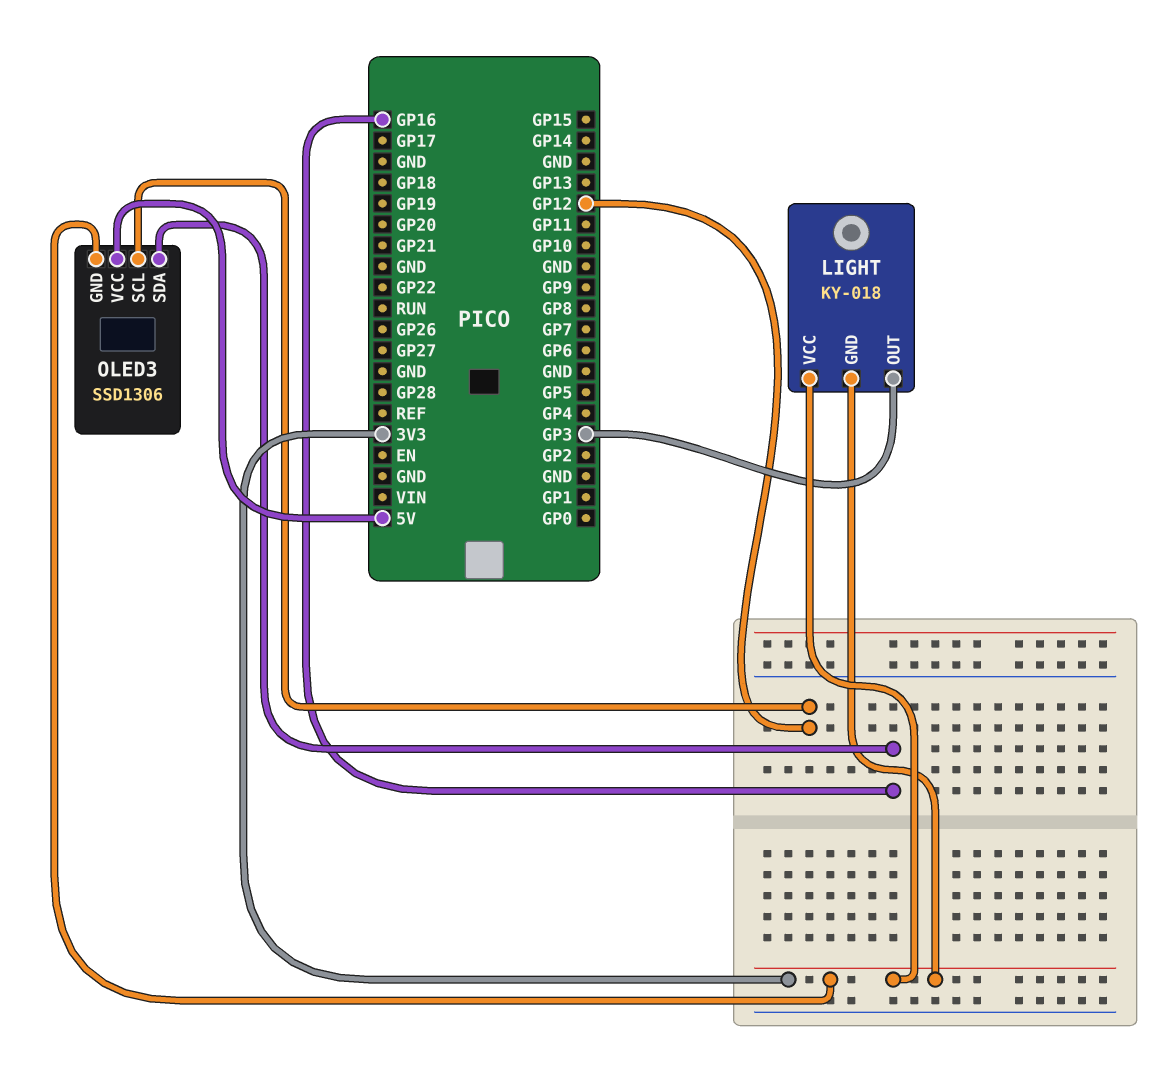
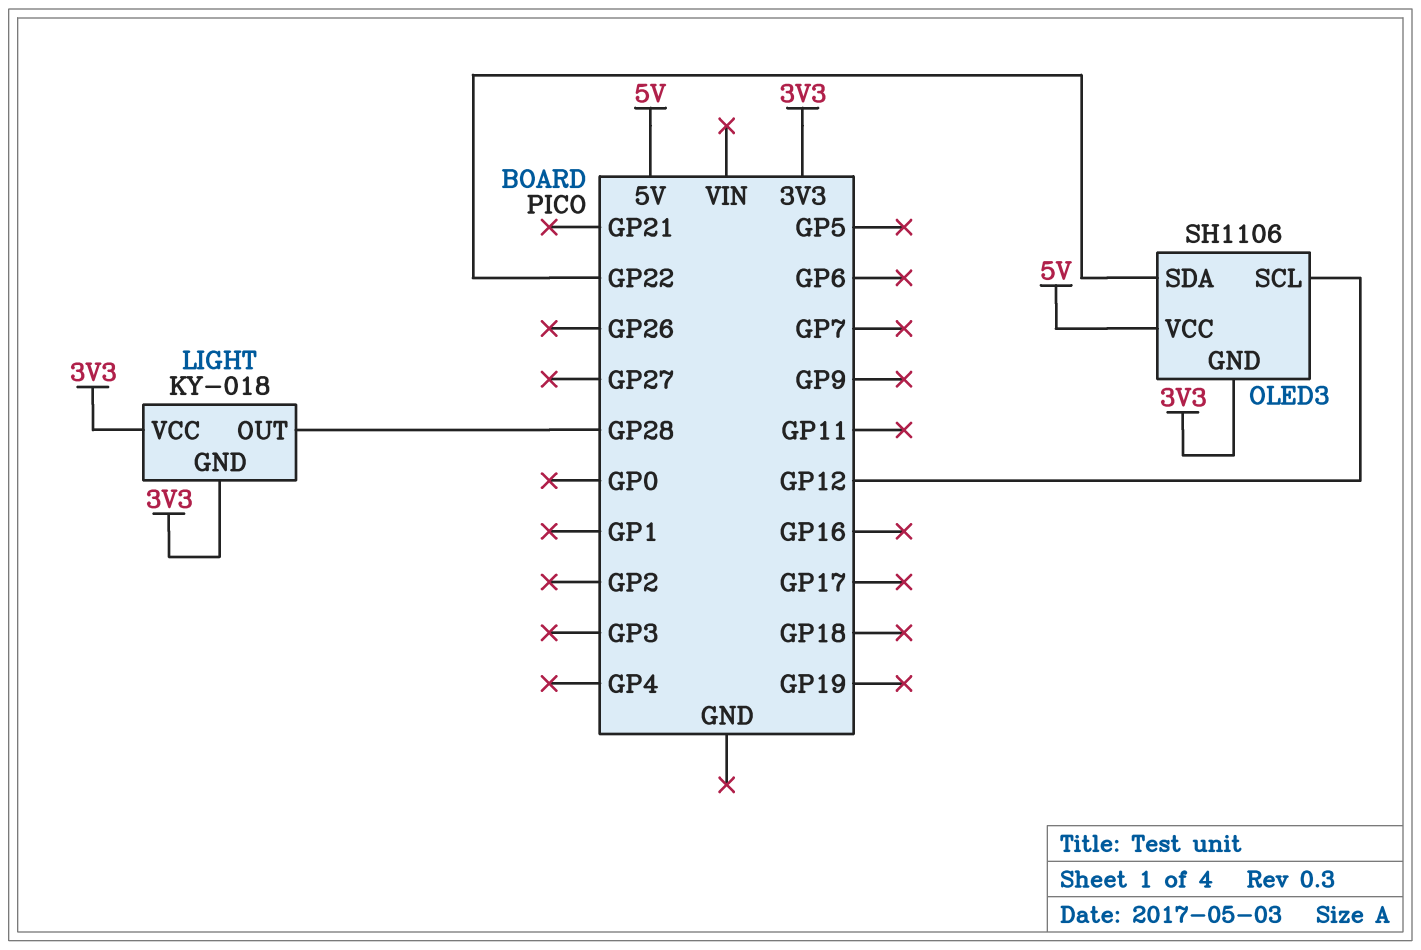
LIGHT pin OUT: GP3 -> GP28
OLED3: SSD1306 -> SH1106
OLED3 pin SDA: GP16 -> GP22

